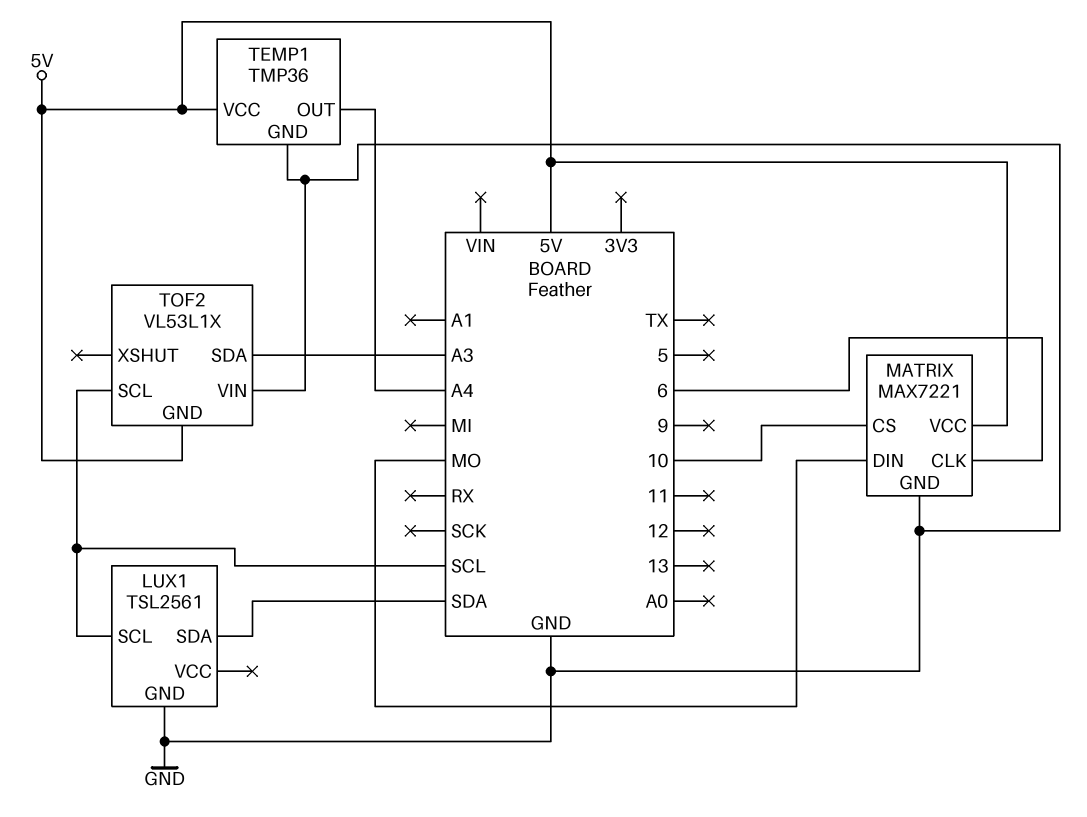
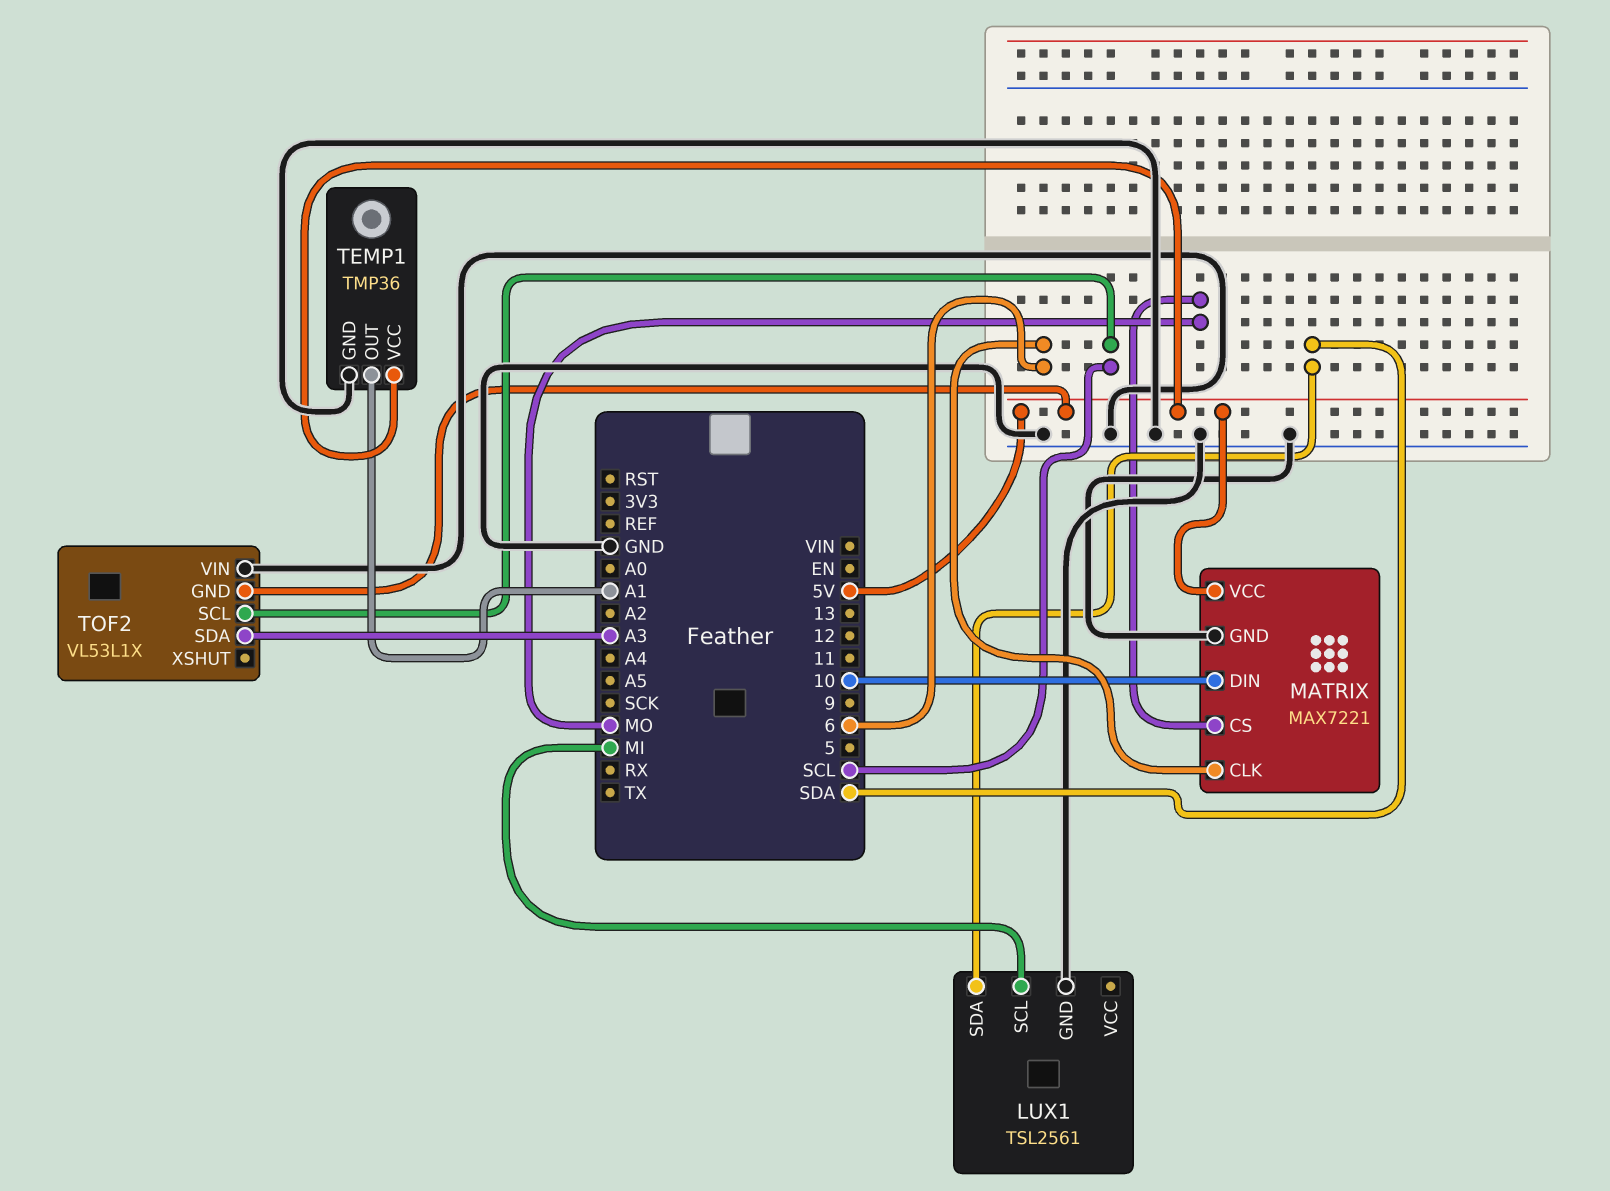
LUX1 pin SCL: SCL -> MI
MATRIX pin CS: 10 -> MO
MATRIX pin DIN: MO -> 10
TEMP1 pin OUT: A4 -> A1

